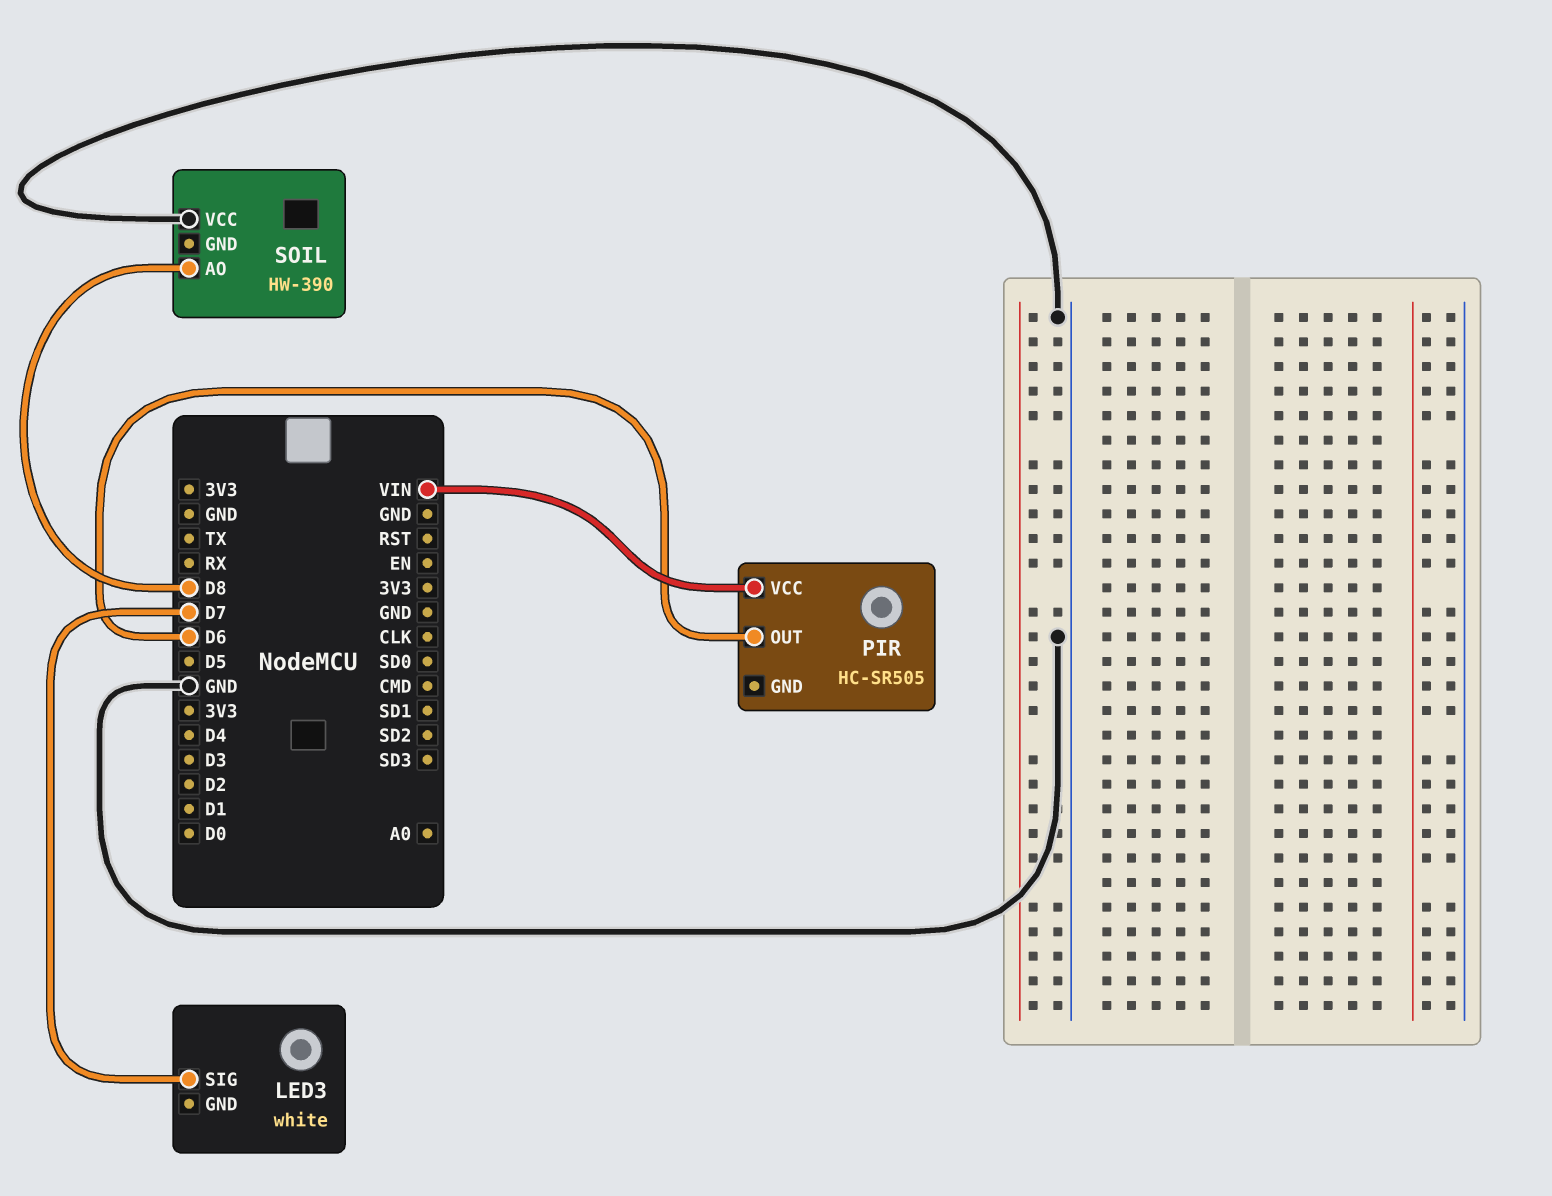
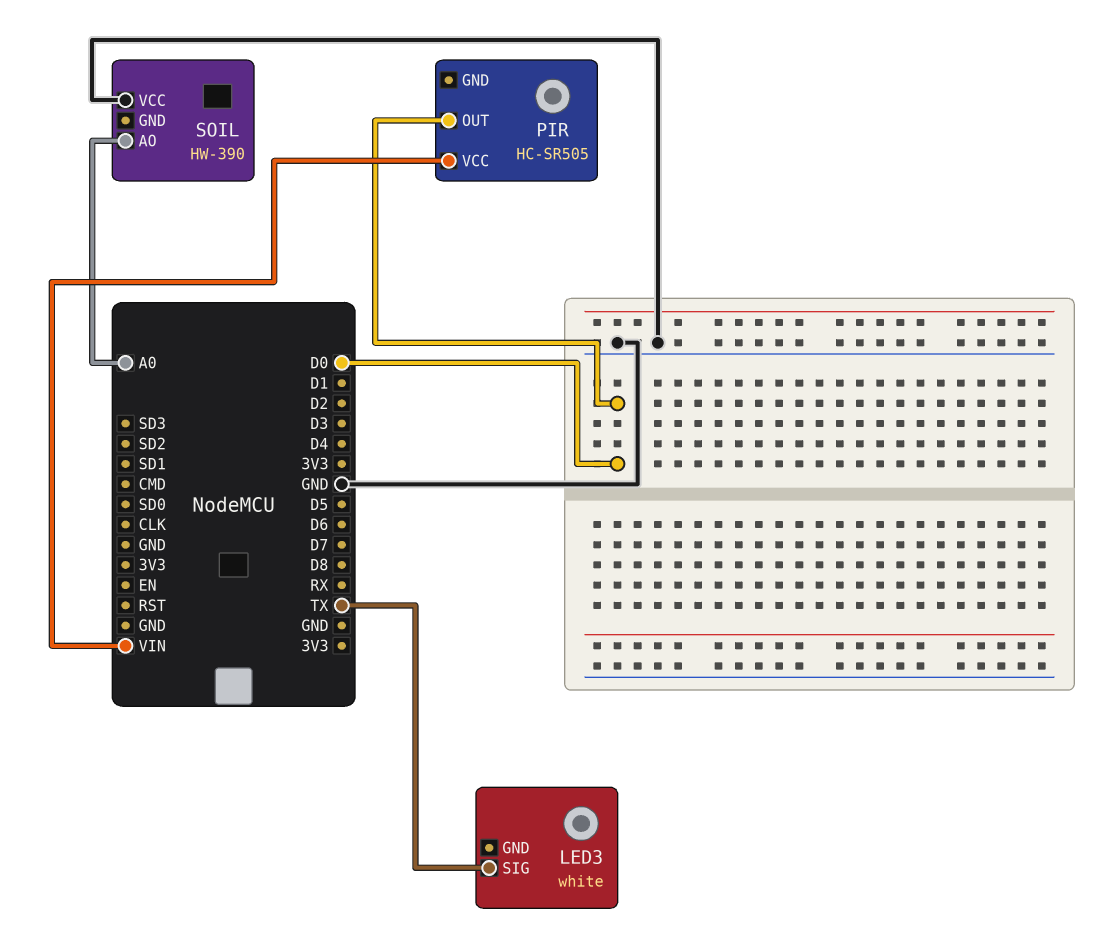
LED3 pin SIG: D7 -> TX
PIR pin OUT: D6 -> D0
SOIL pin AO: D8 -> A0

